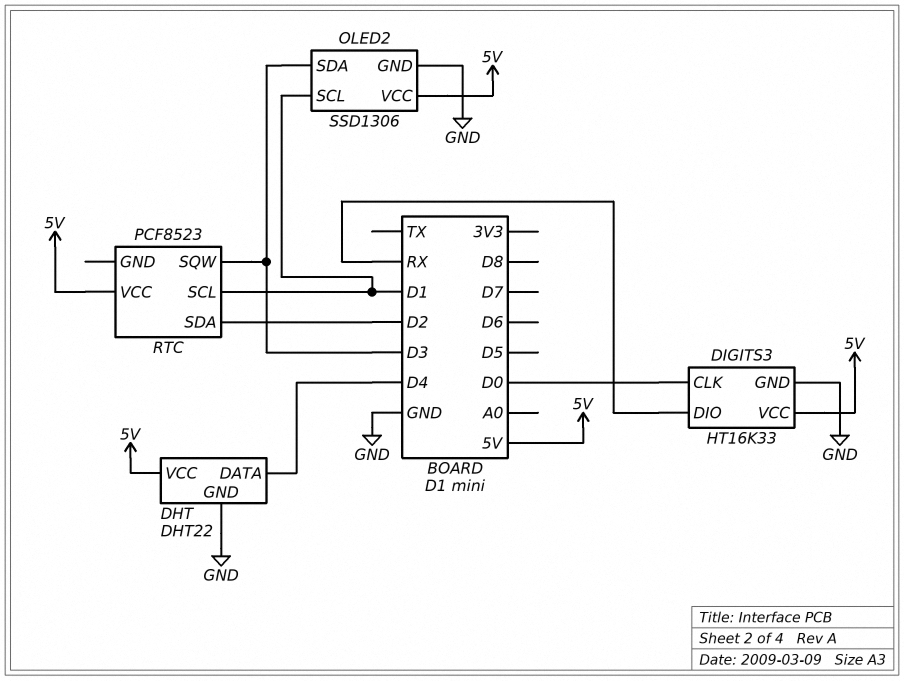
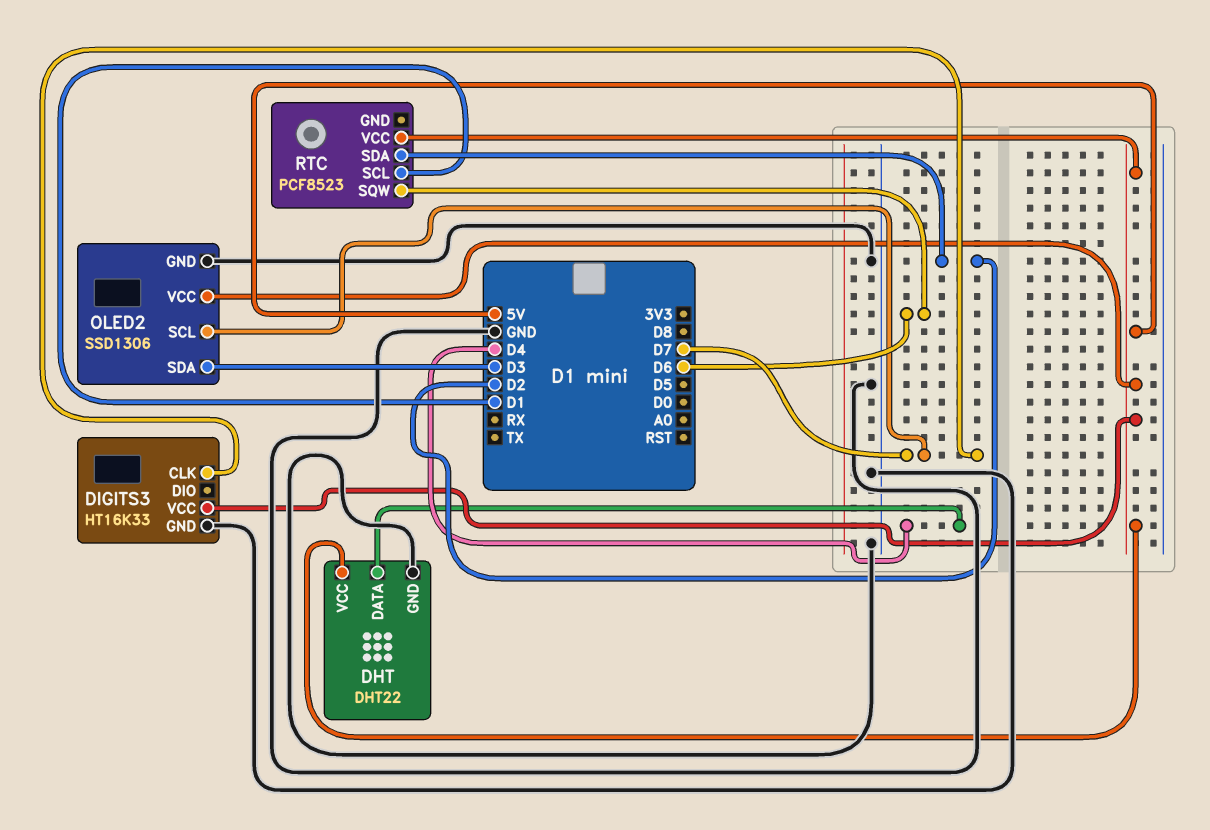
DIGITS3 pin CLK: D0 -> D7
DIGITS3 pin DIO: RX -> none
OLED2 pin SCL: D1 -> D7
RTC pin SQW: D3 -> D6

